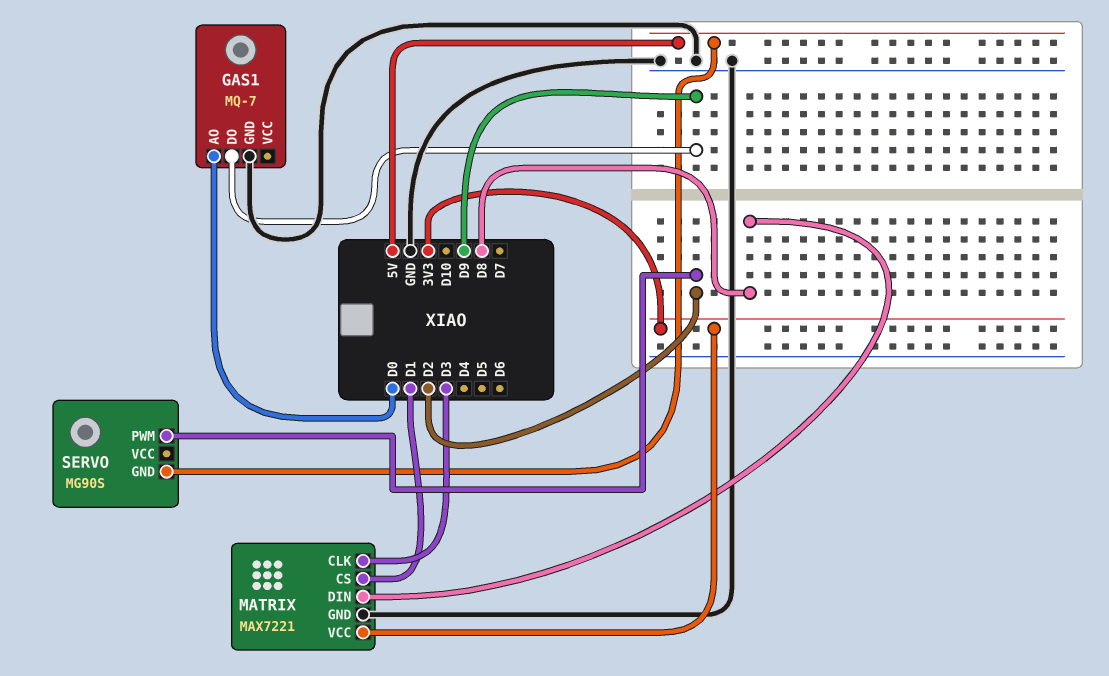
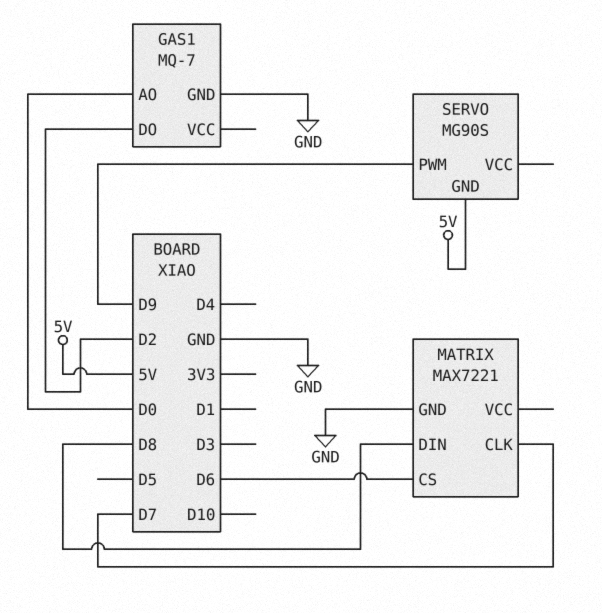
GAS1 pin DO: D9 -> D2
MATRIX pin CLK: D3 -> D7
MATRIX pin CS: D1 -> D6
MATRIX pin VCC: 3V3 -> none
SERVO pin PWM: D2 -> D9

